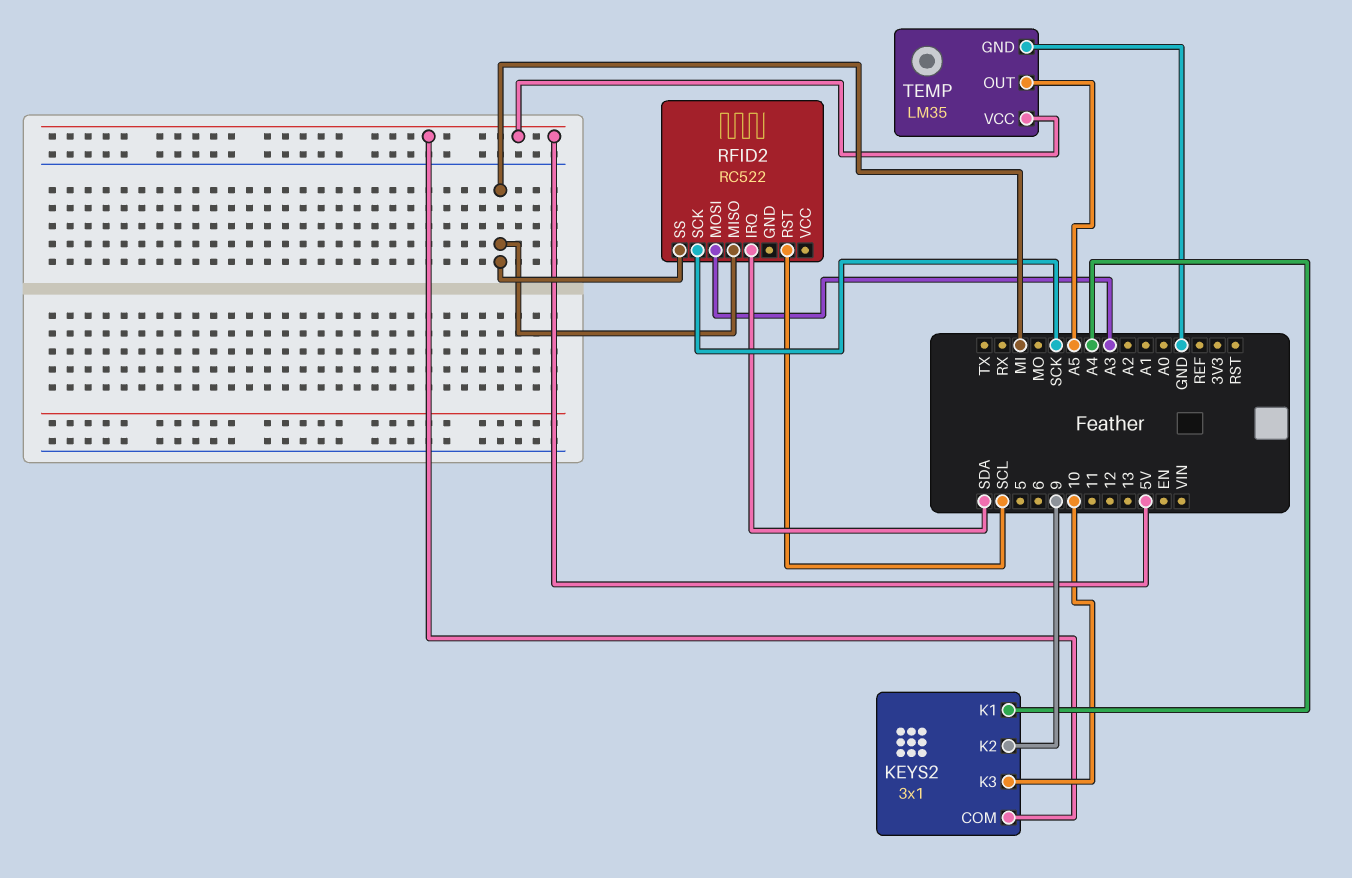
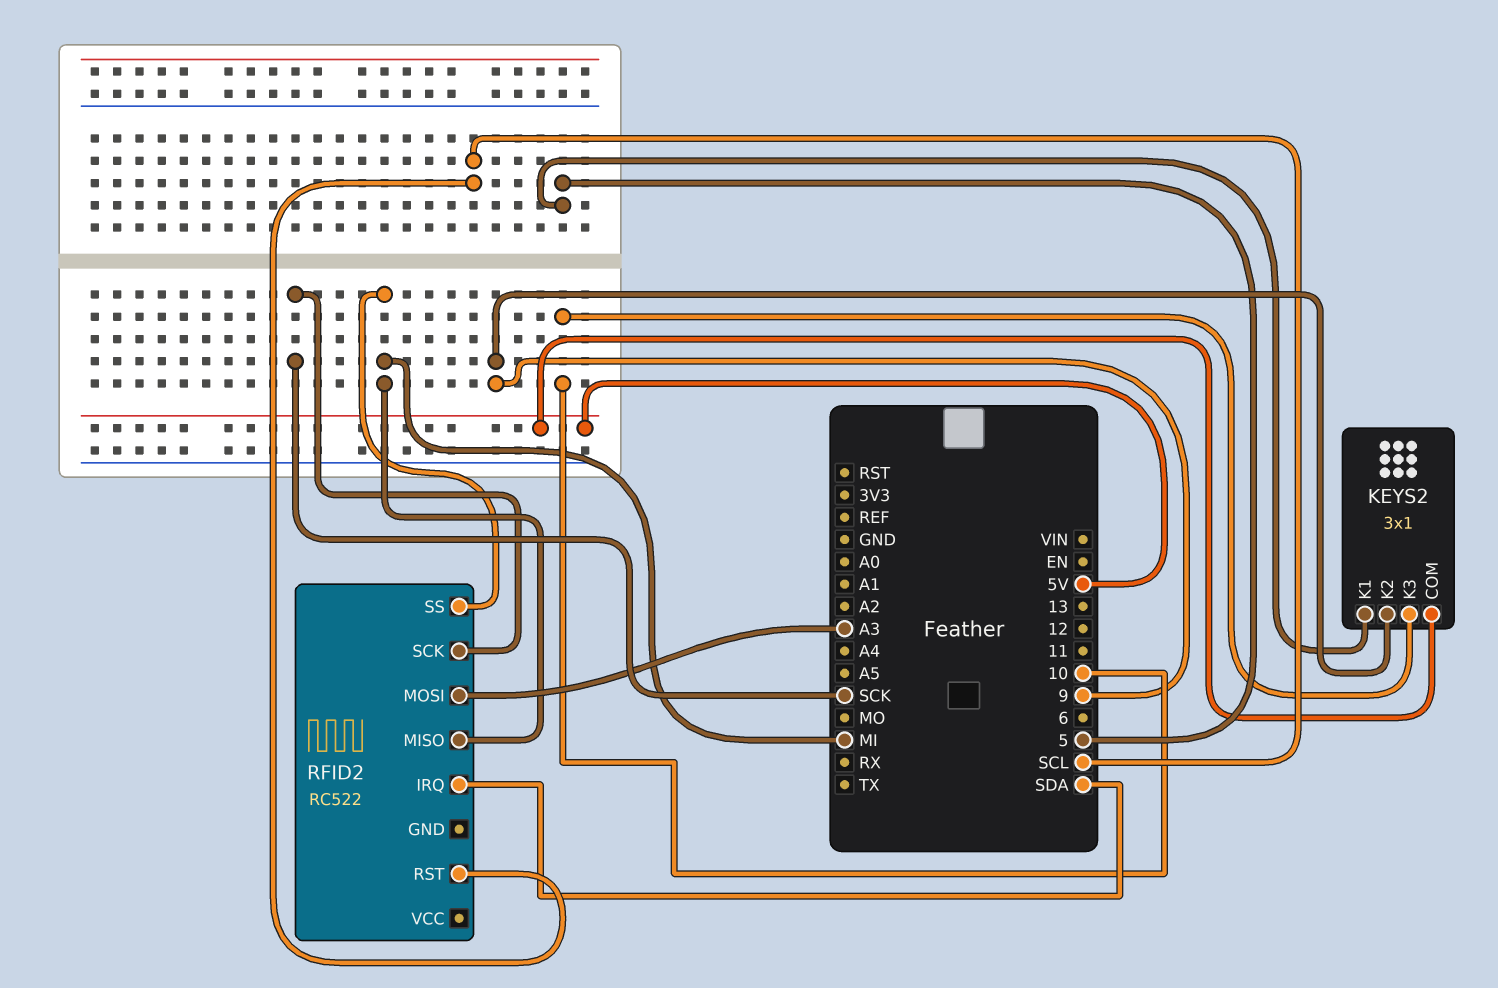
KEYS2 pin K1: A4 -> 5
TEMP: LM35 -> none
TEMP pin GND: GND -> none
TEMP pin OUT: A5 -> none
TEMP pin VCC: 5V -> none

